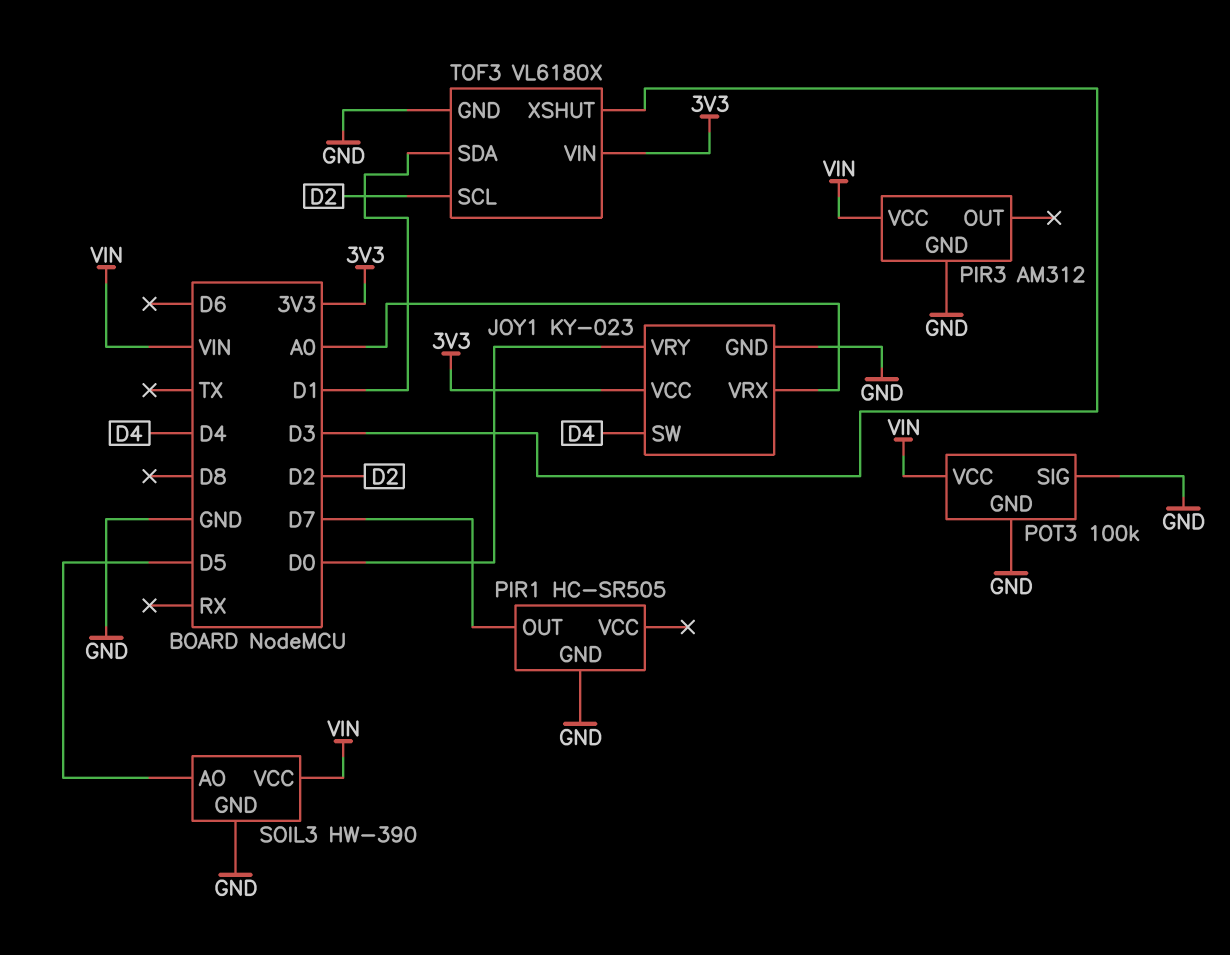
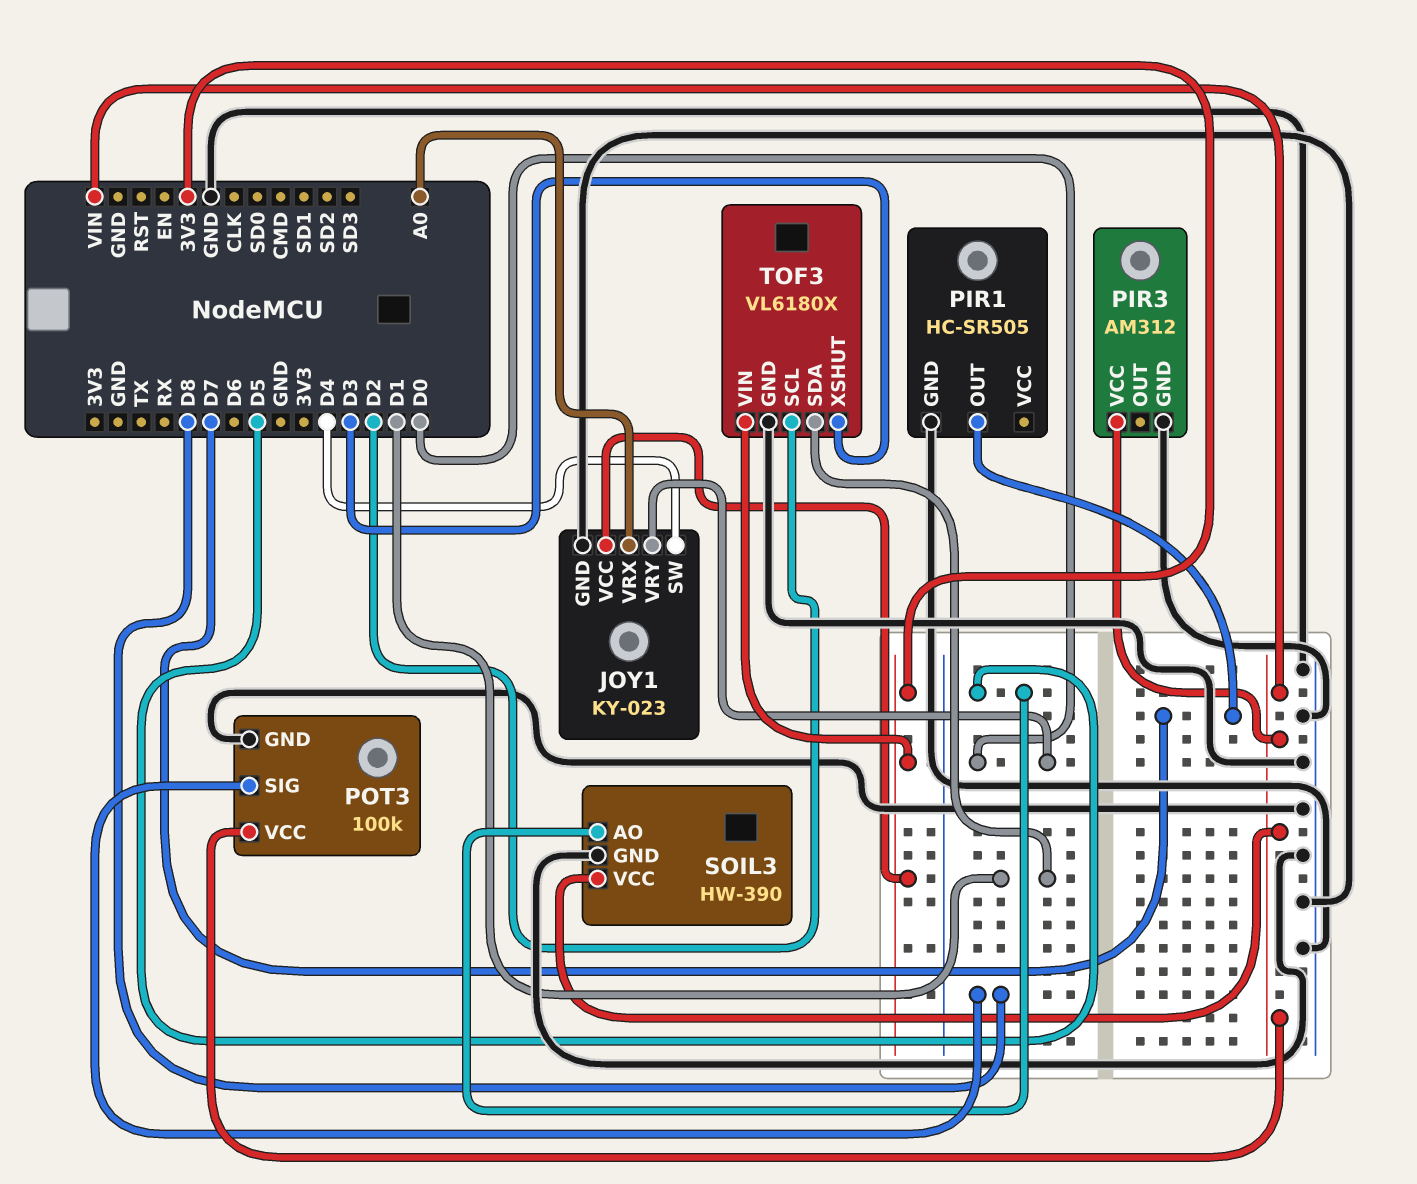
POT3 pin SIG: GND -> D8

